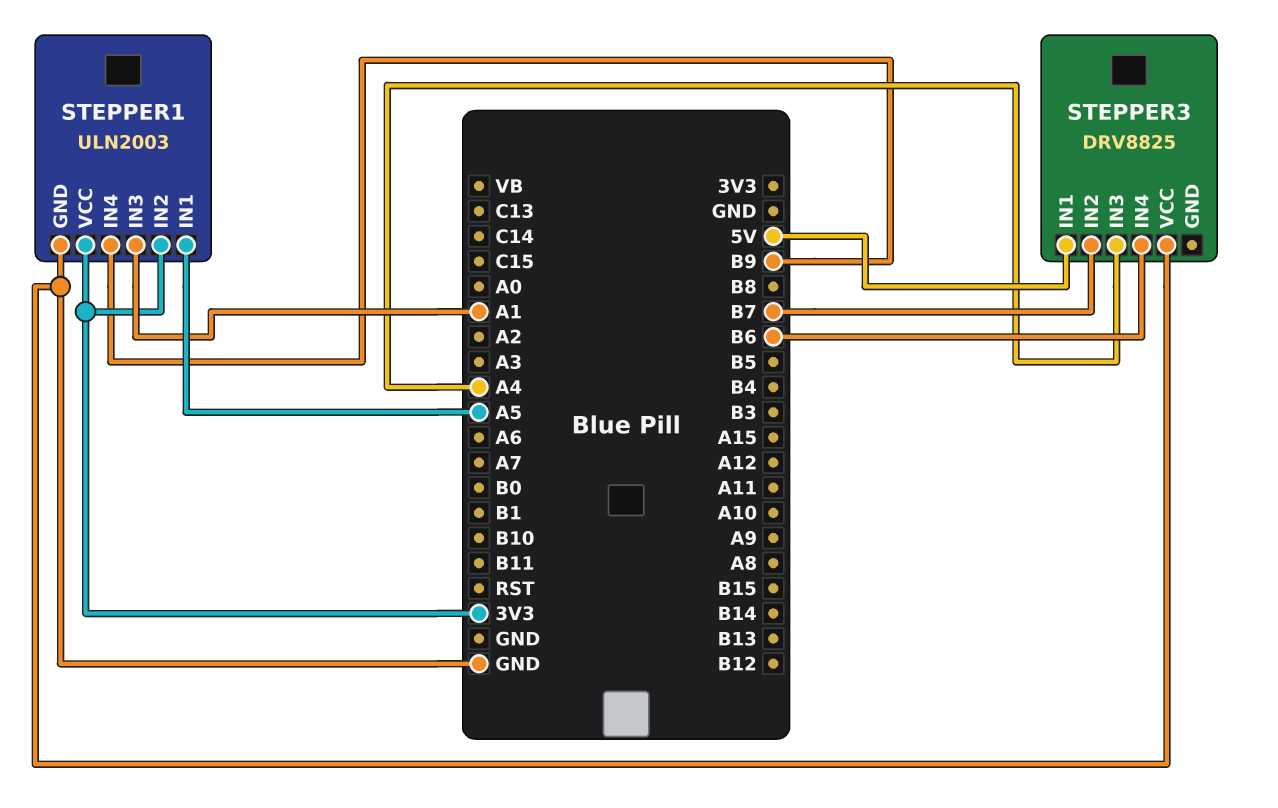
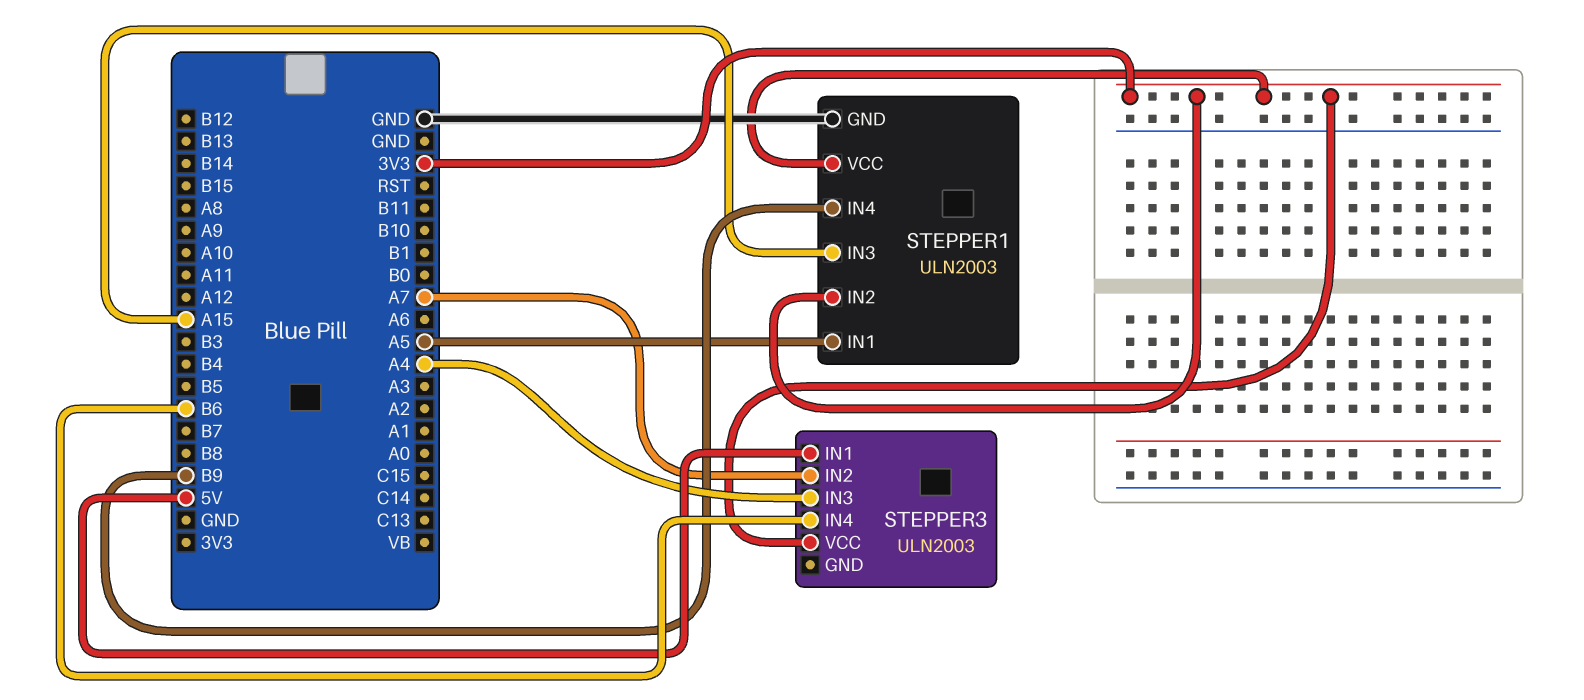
STEPPER1 pin IN3: A1 -> A15
STEPPER3: DRV8825 -> ULN2003
STEPPER3 pin IN2: B7 -> A7
STEPPER3 pin VCC: GND -> 3V3

